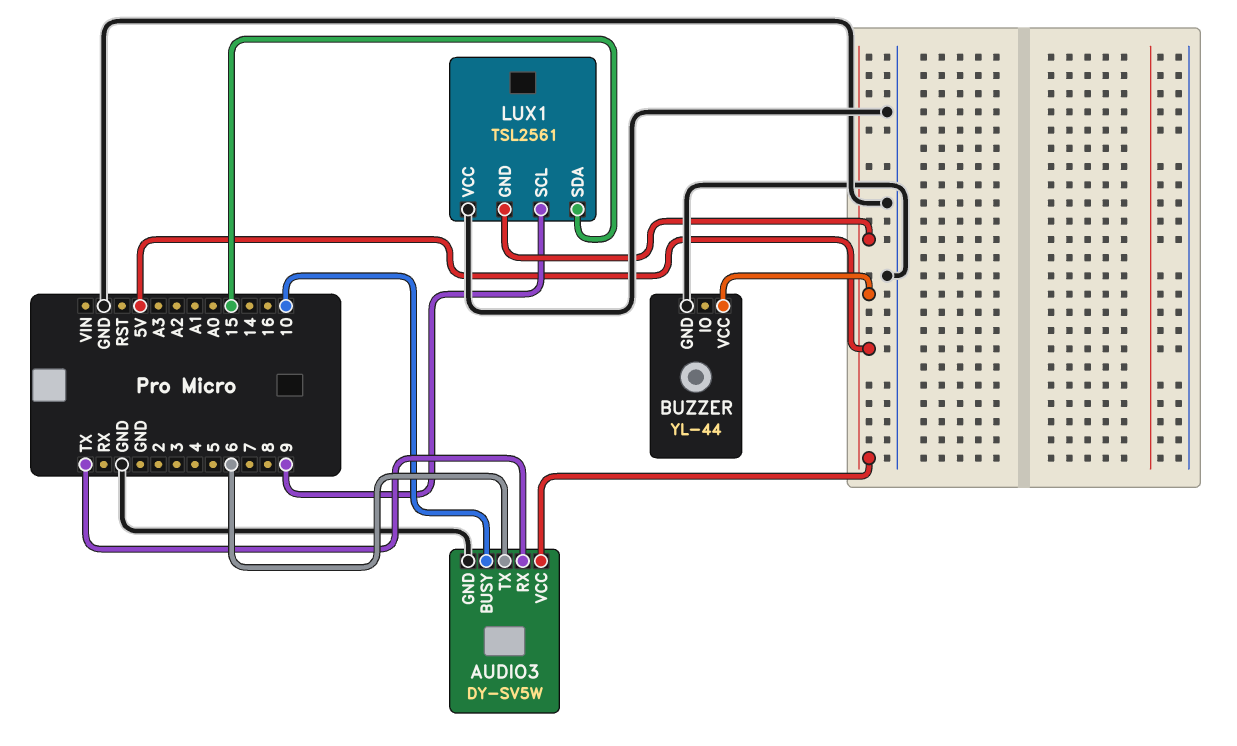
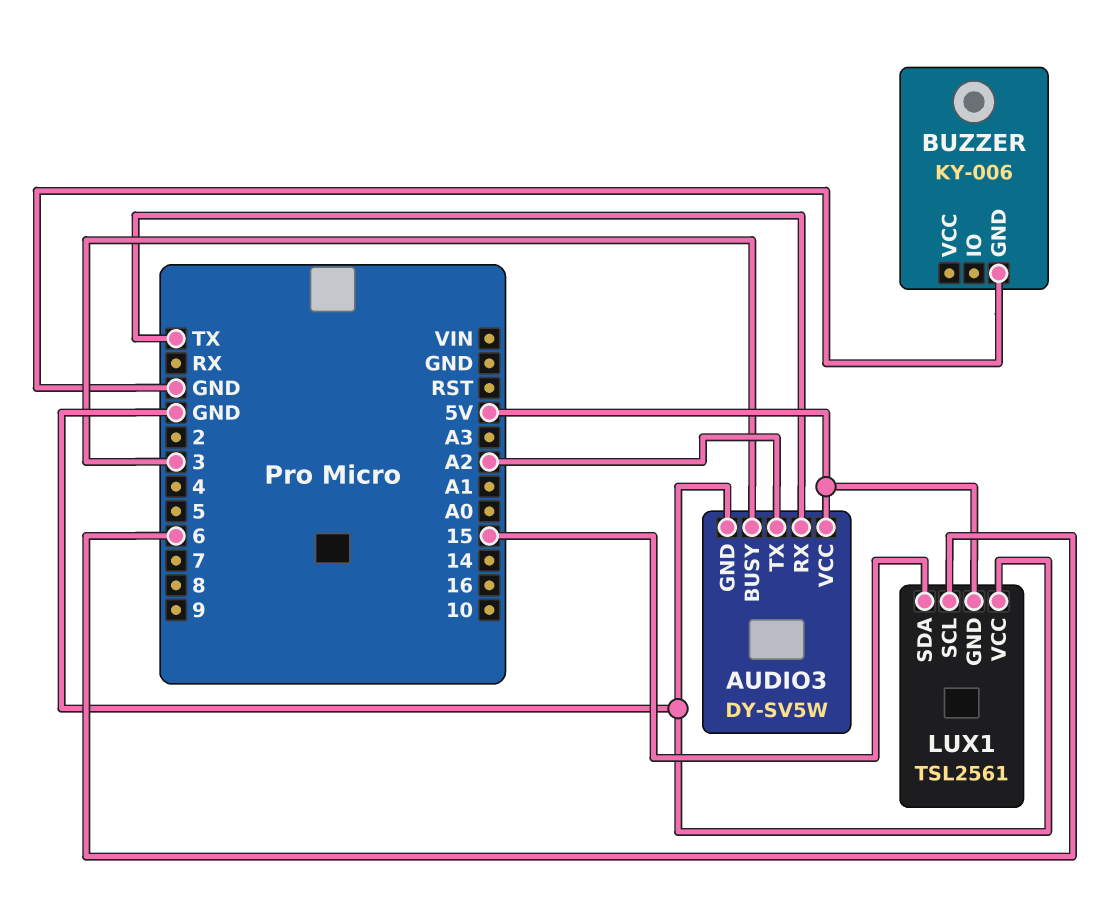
AUDIO3 pin BUSY: 10 -> 3
AUDIO3 pin TX: 6 -> A2
BUZZER: YL-44 -> KY-006
BUZZER pin VCC: 5V -> none
LUX1 pin SCL: 9 -> 6

